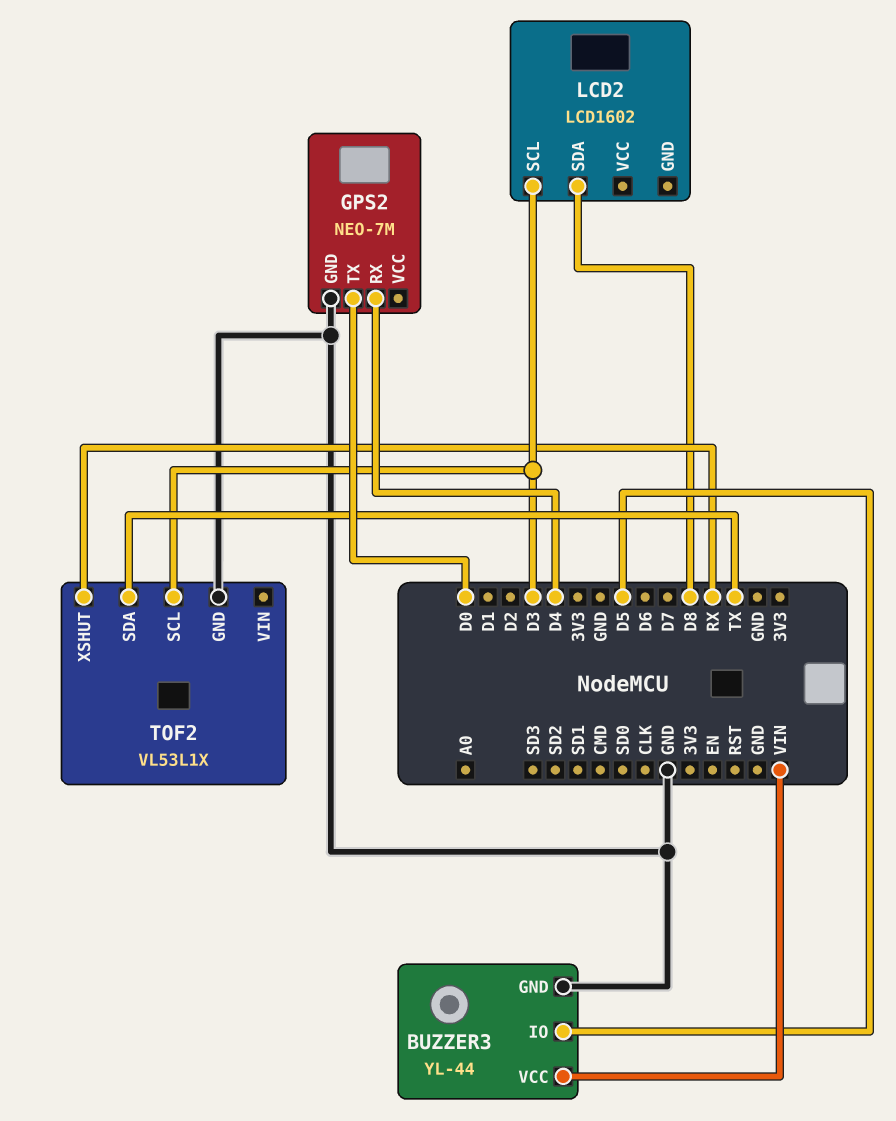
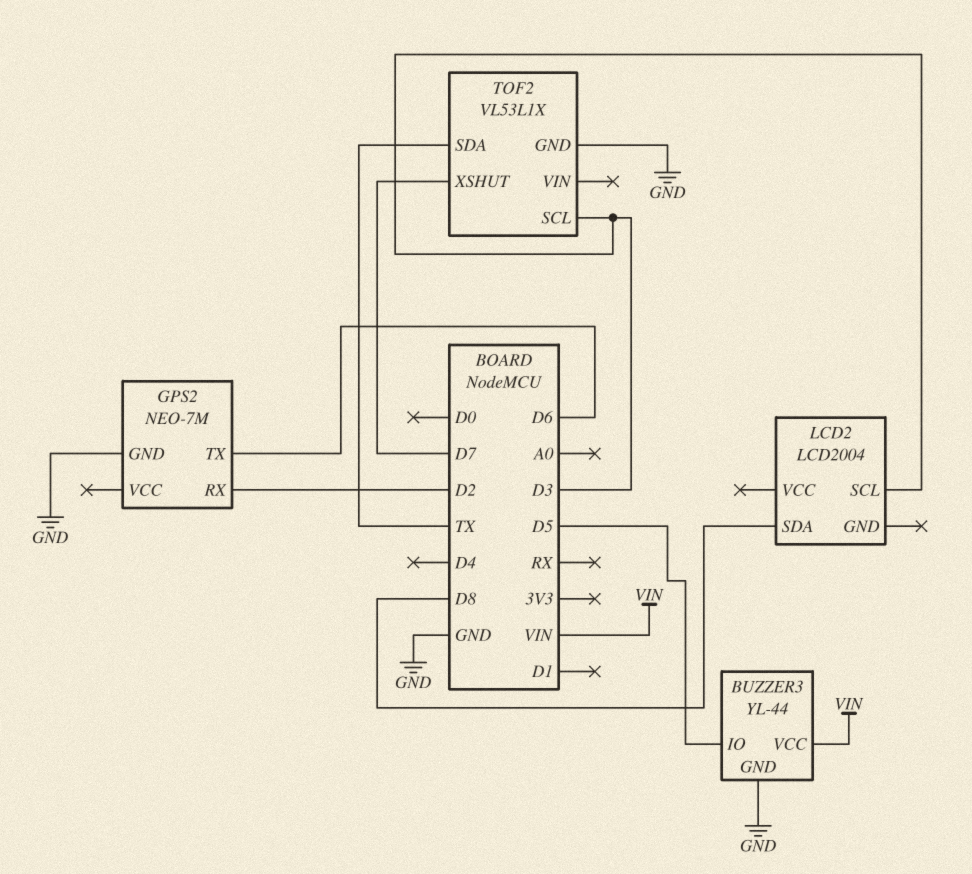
GPS2 pin RX: D4 -> D2
GPS2 pin TX: D0 -> D6
LCD2: LCD1602 -> LCD2004
TOF2 pin XSHUT: RX -> D7

